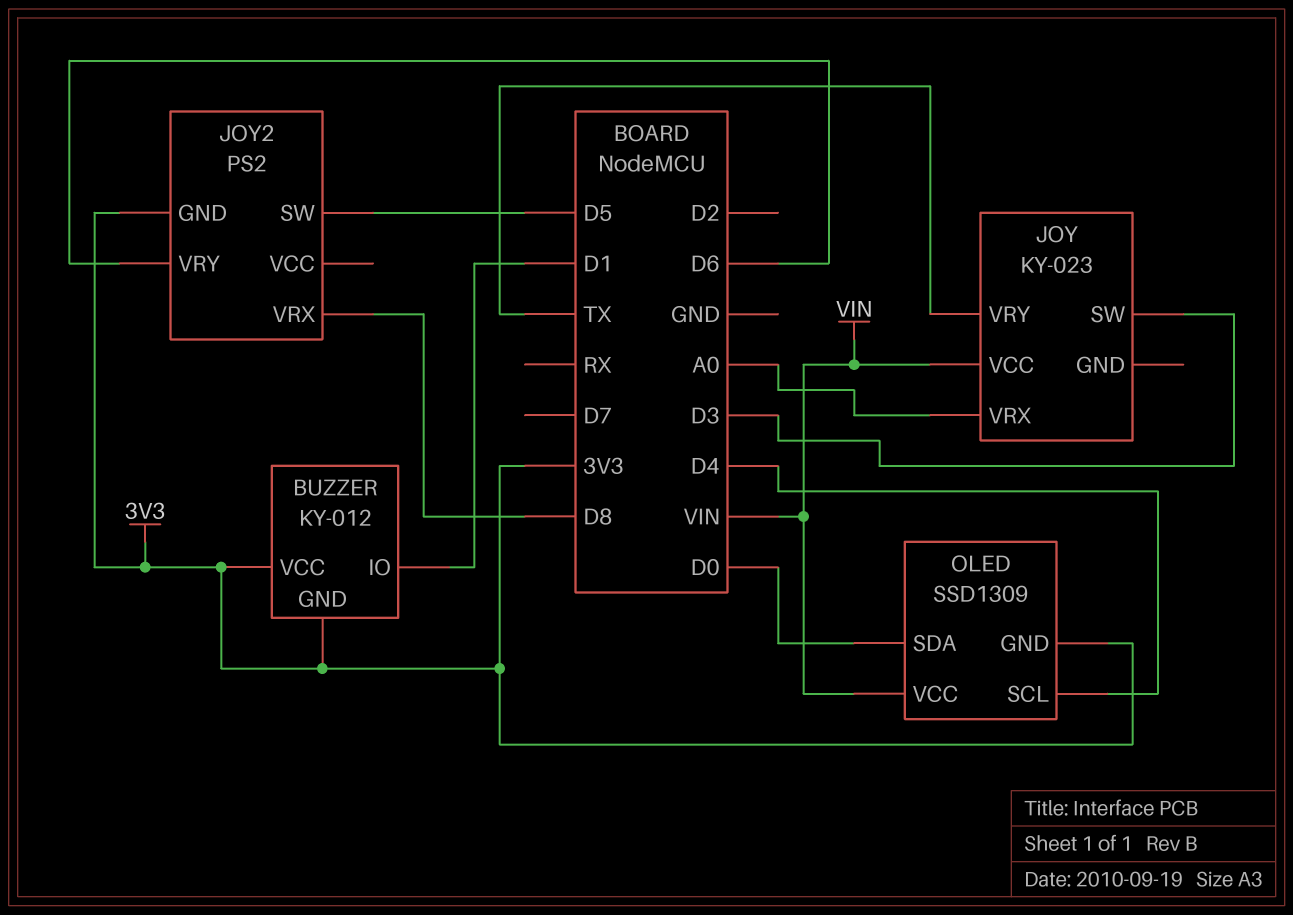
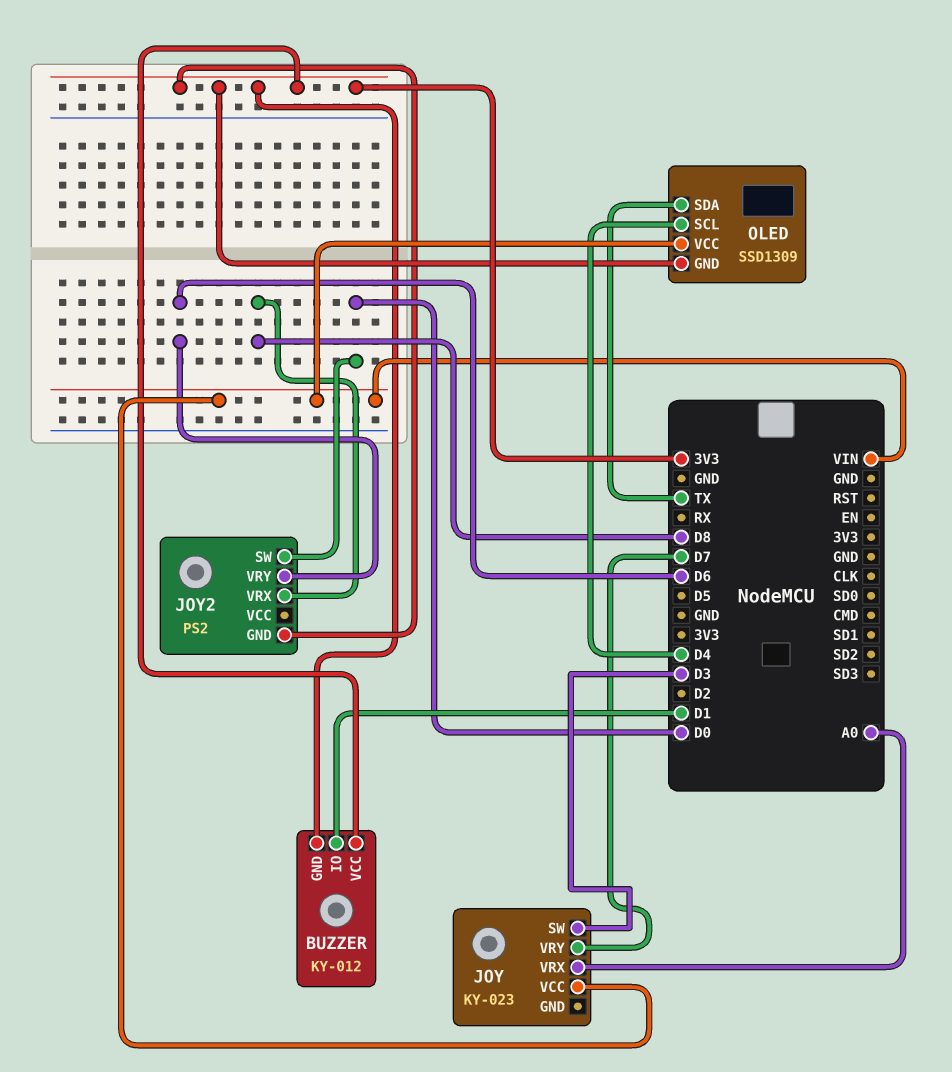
JOY pin VRY: TX -> D7
JOY2 pin SW: D5 -> D0
OLED pin SDA: D0 -> TX

